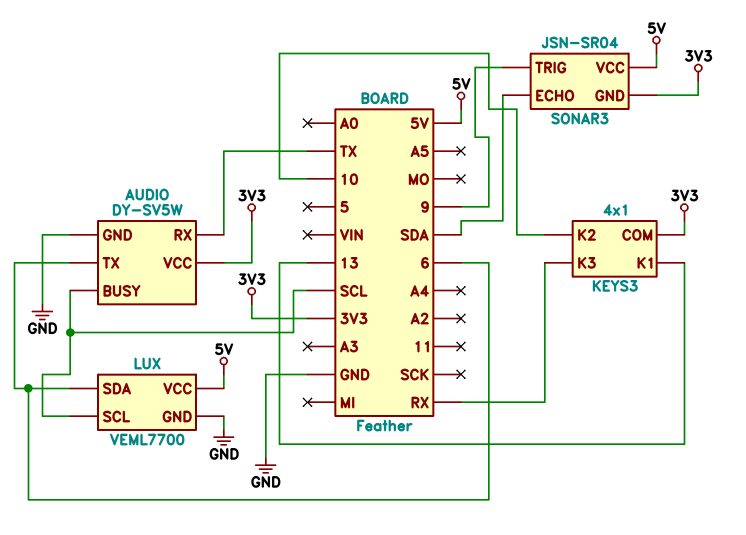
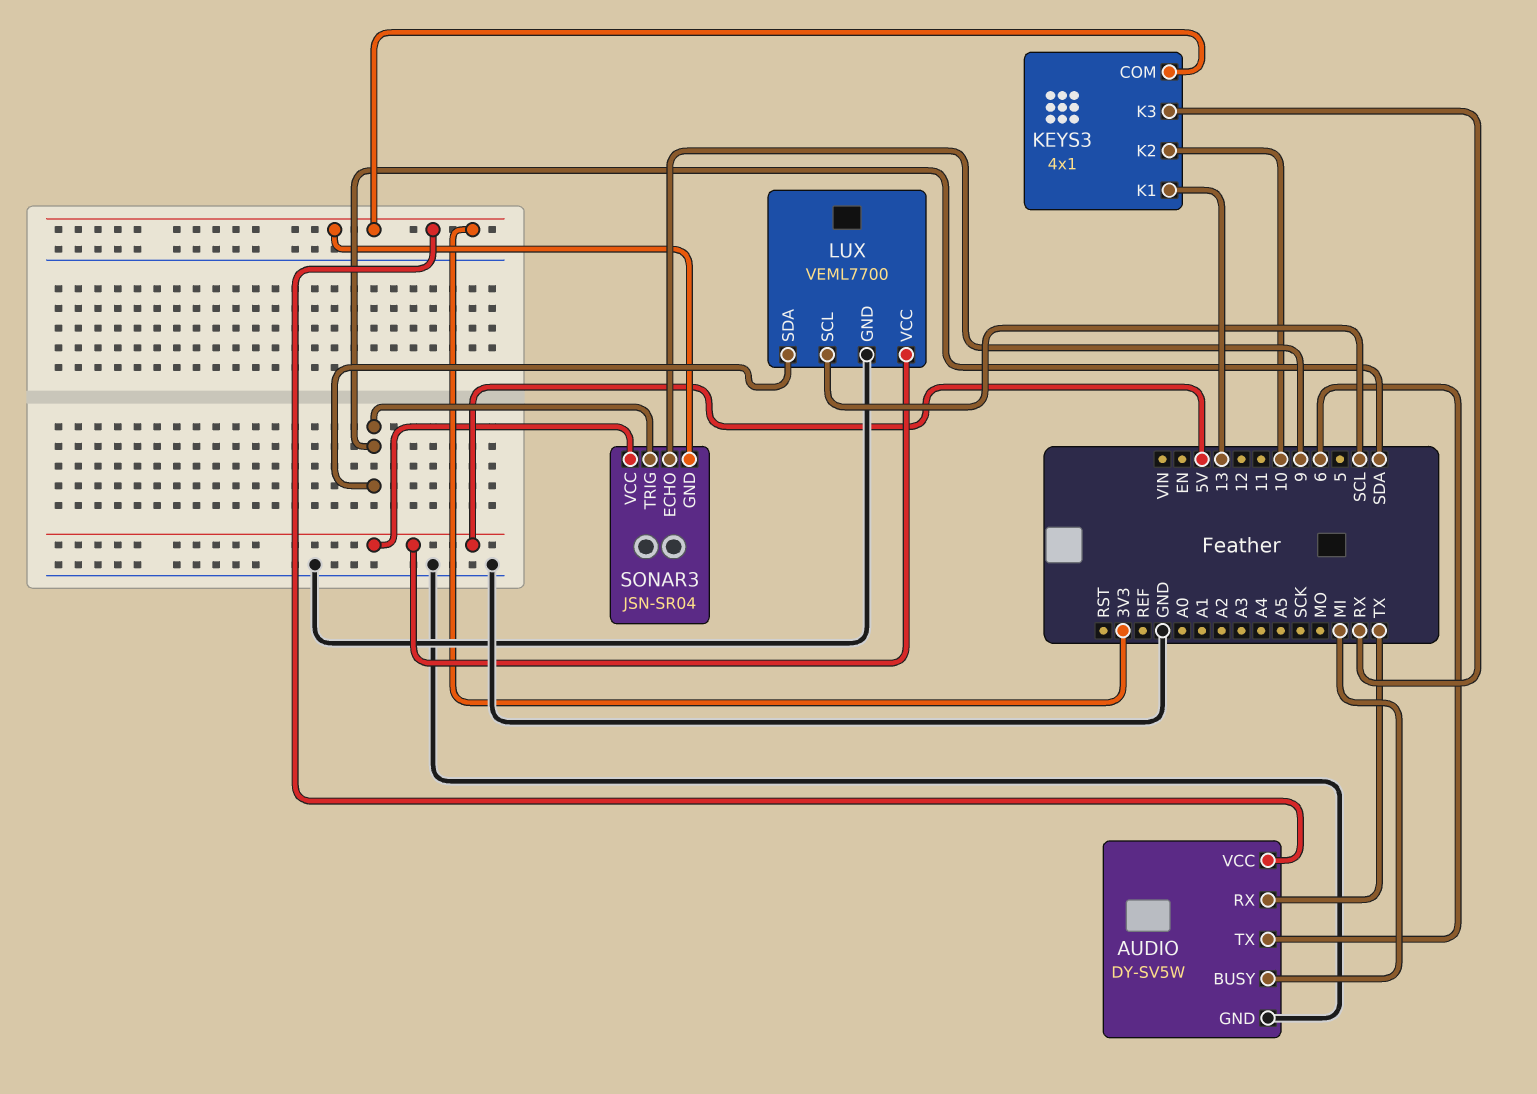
AUDIO pin BUSY: SCL -> MI
LUX pin SDA: 6 -> SDA
SONAR3 pin ECHO: SDA -> 9
SONAR3 pin TRIG: 9 -> SDA

